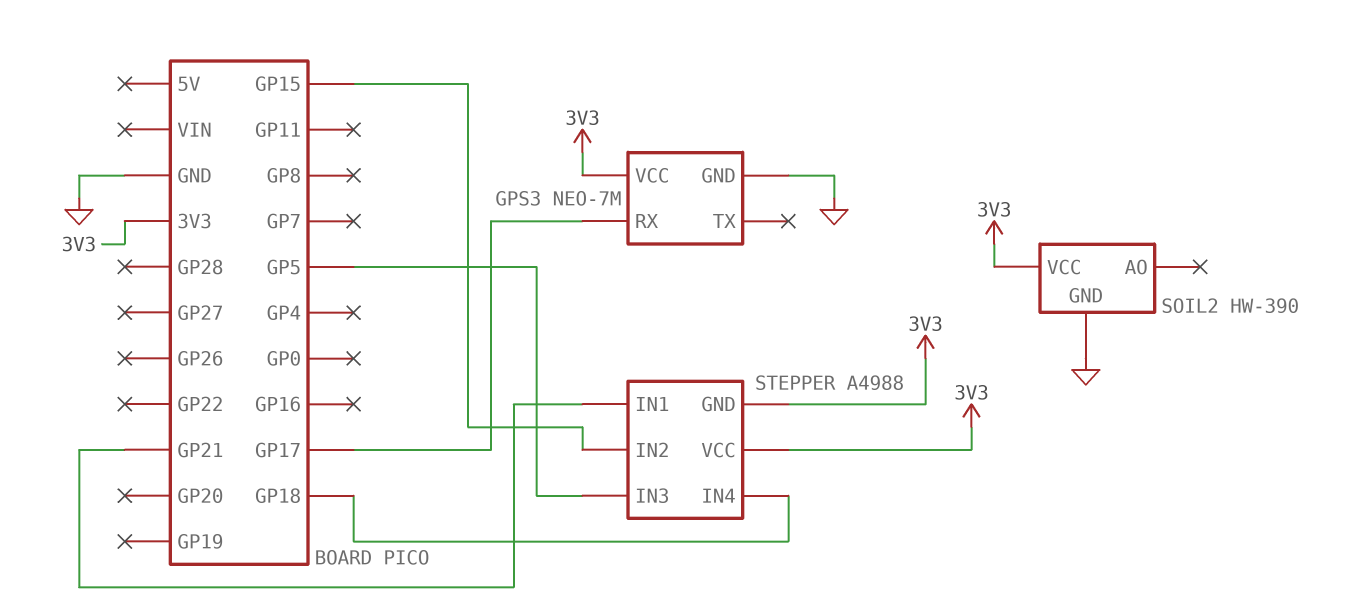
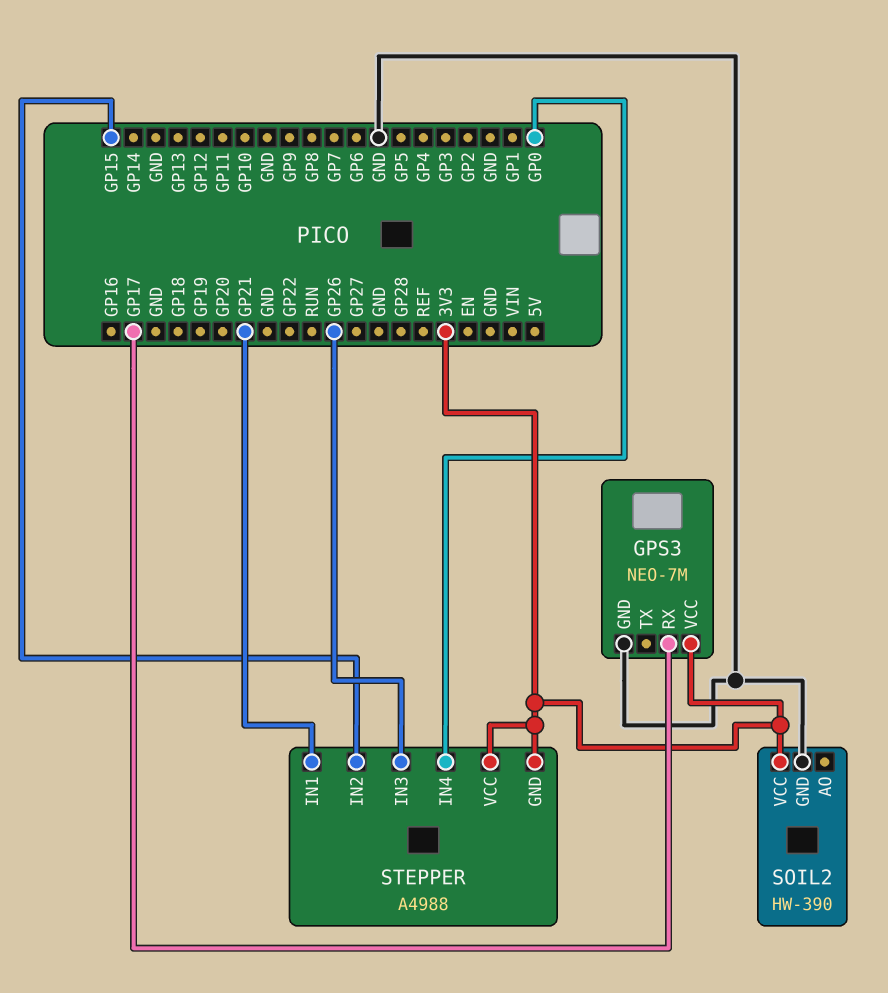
STEPPER pin IN3: GP5 -> GP26
STEPPER pin IN4: GP18 -> GP0

